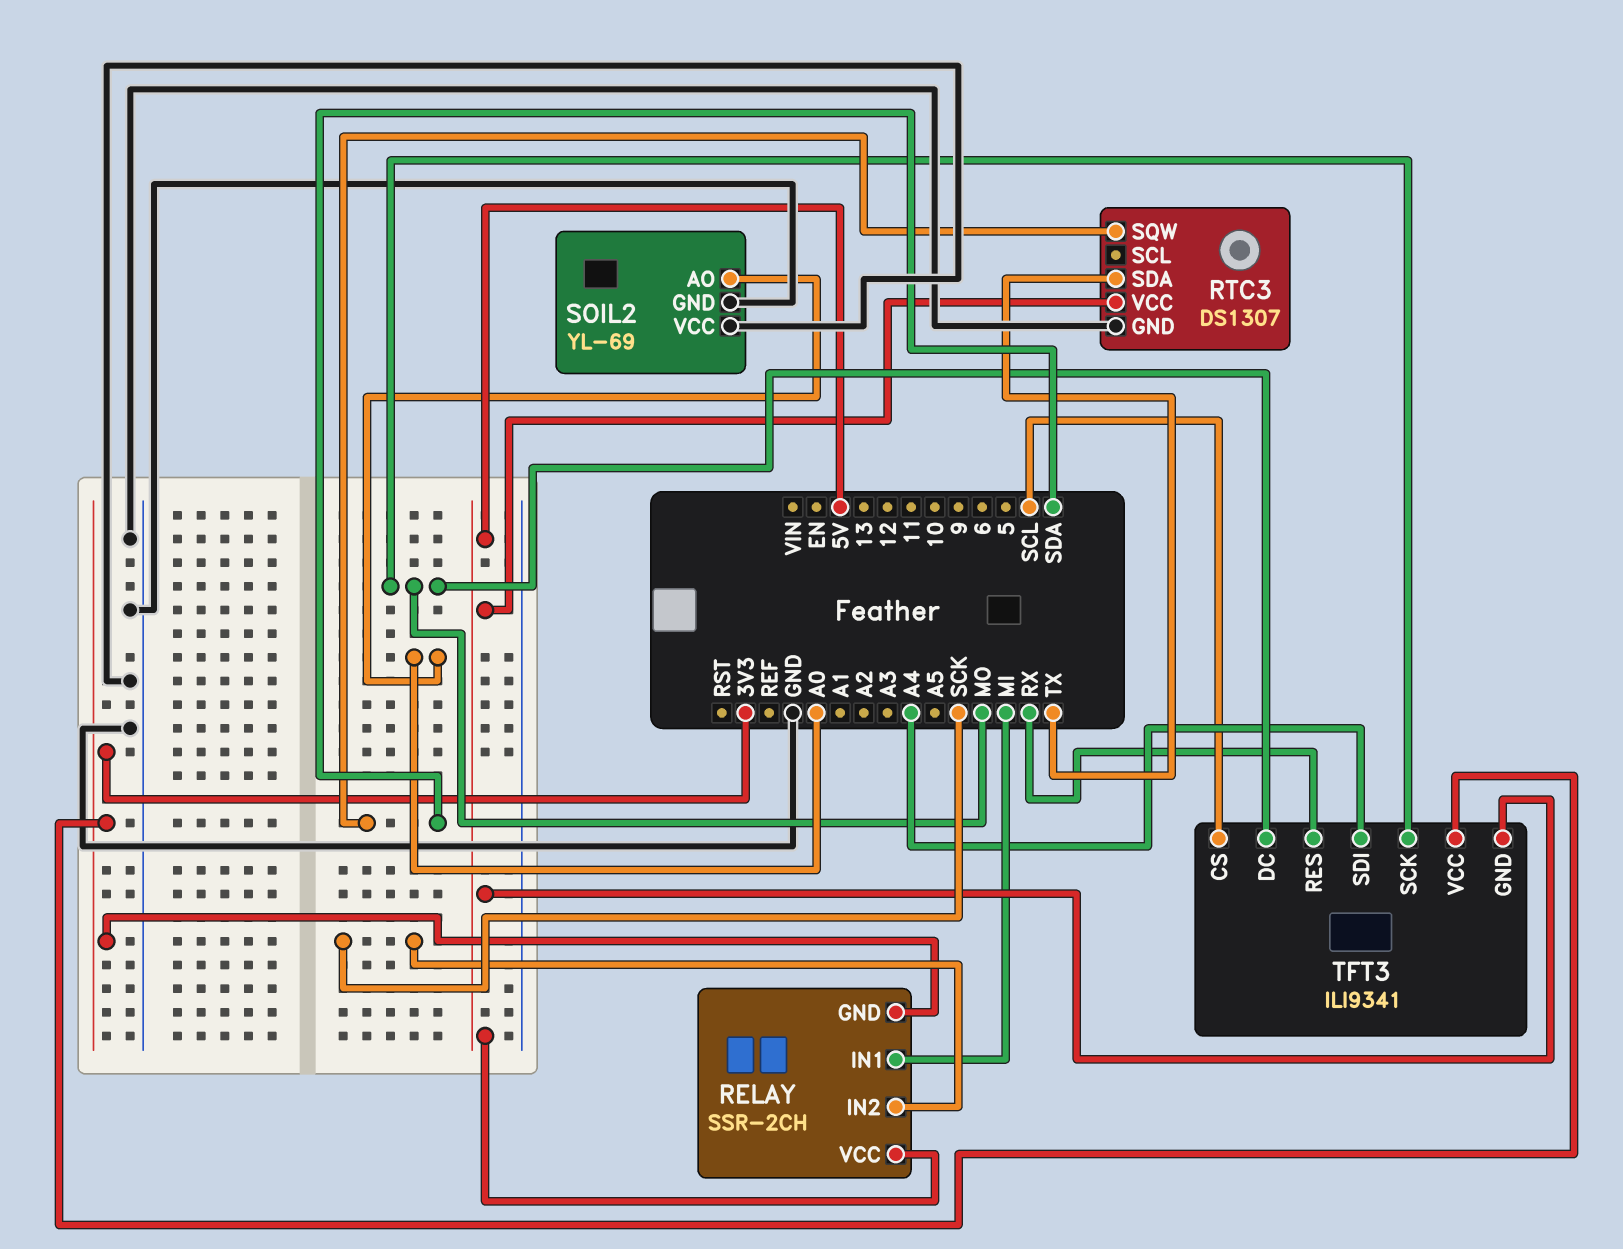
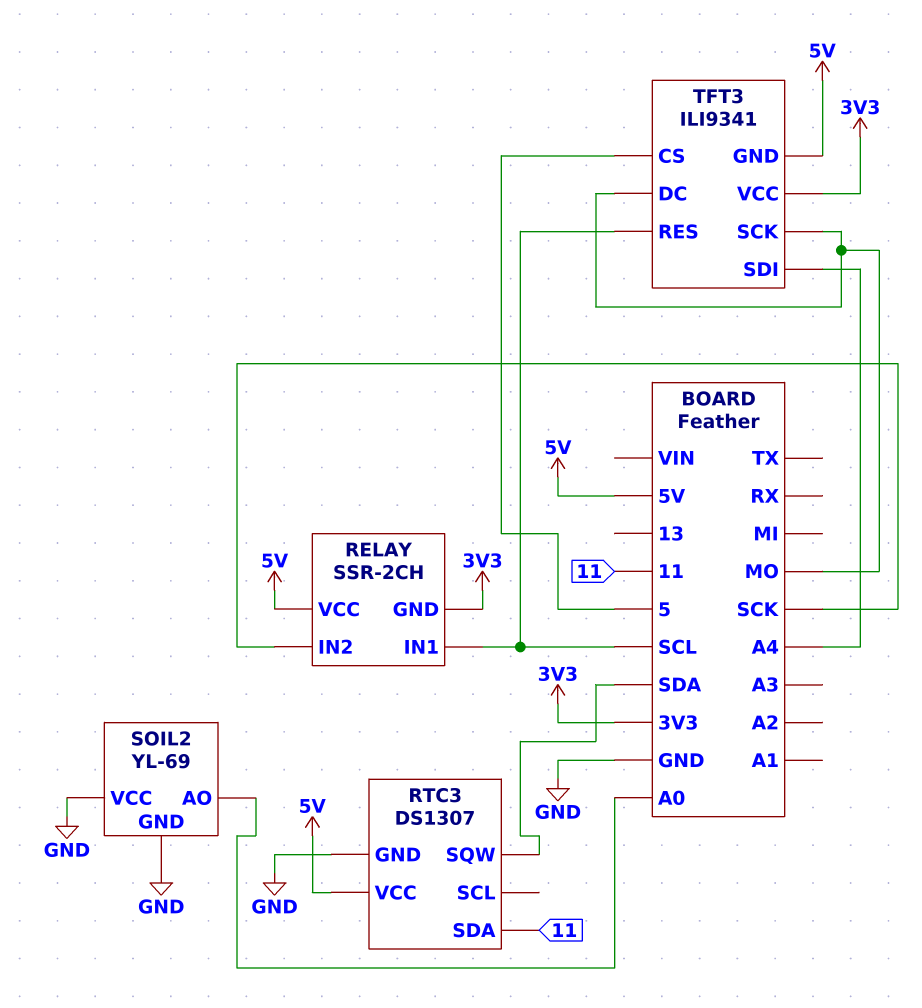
RELAY pin IN1: MI -> SCL
RTC3 pin SDA: TX -> 11
TFT3 pin CS: SCL -> 5
TFT3 pin RES: RX -> SCL

